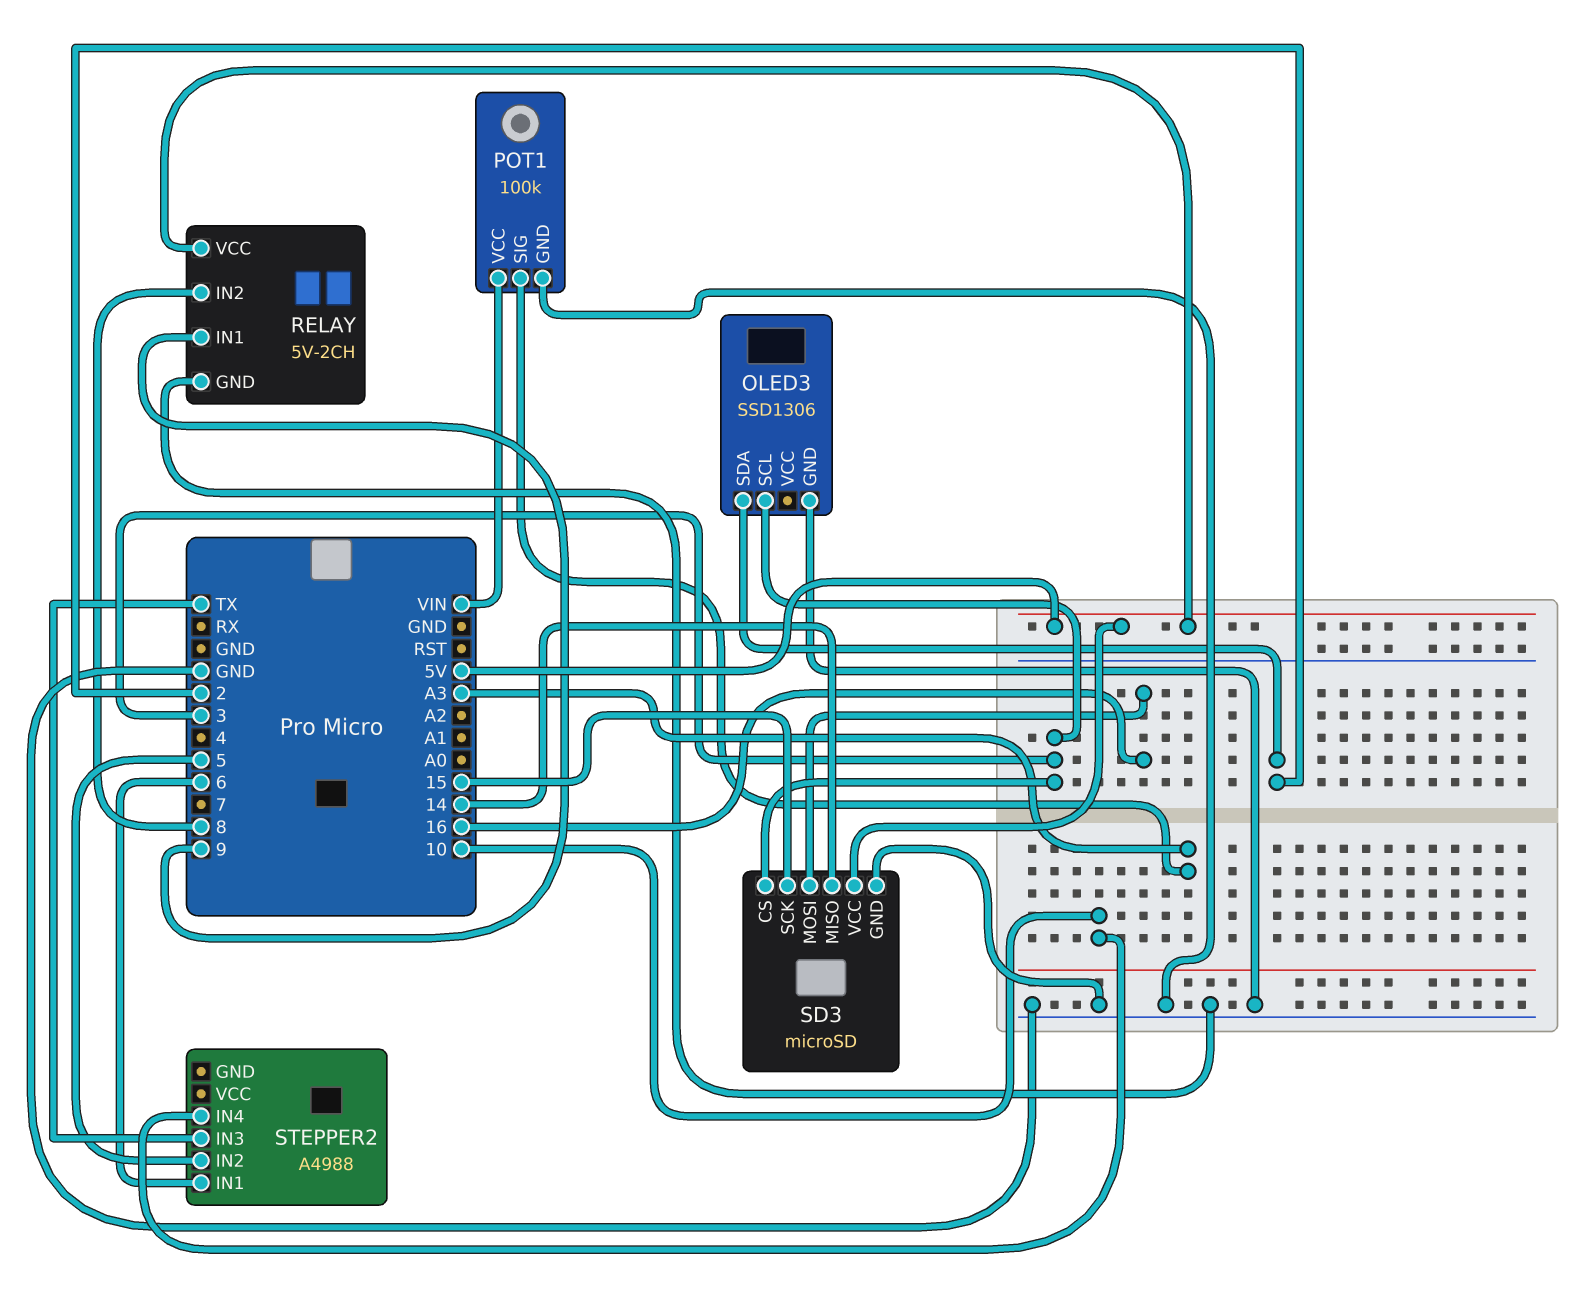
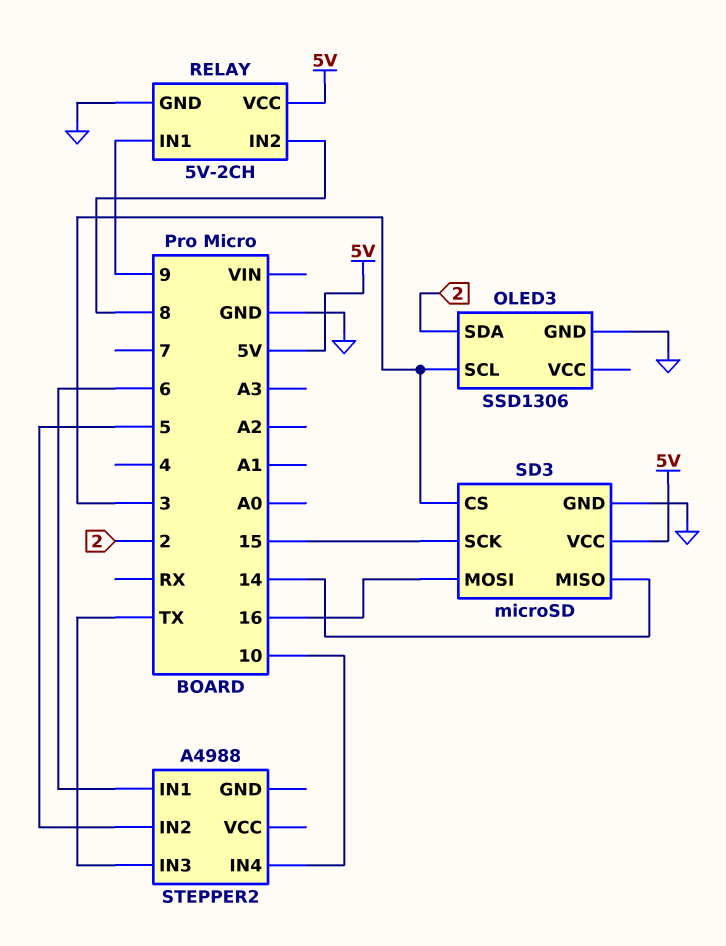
POT1: 100k -> none
POT1 pin GND: GND -> none
POT1 pin SIG: A3 -> none
POT1 pin VCC: VIN -> none

